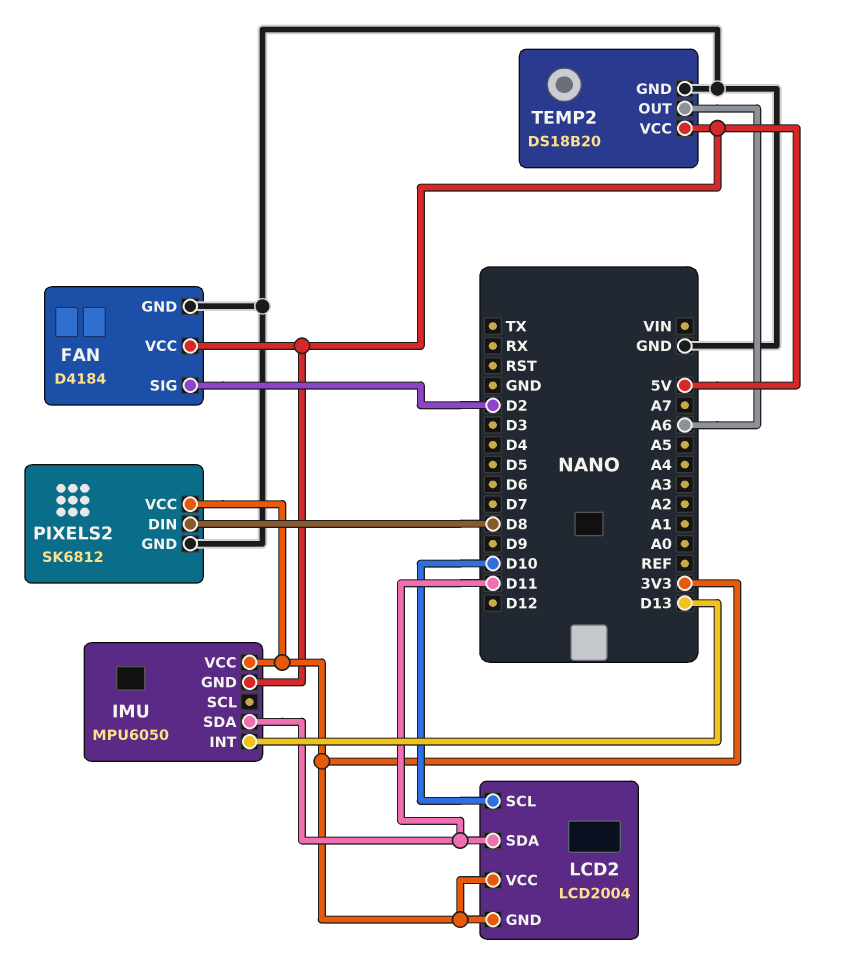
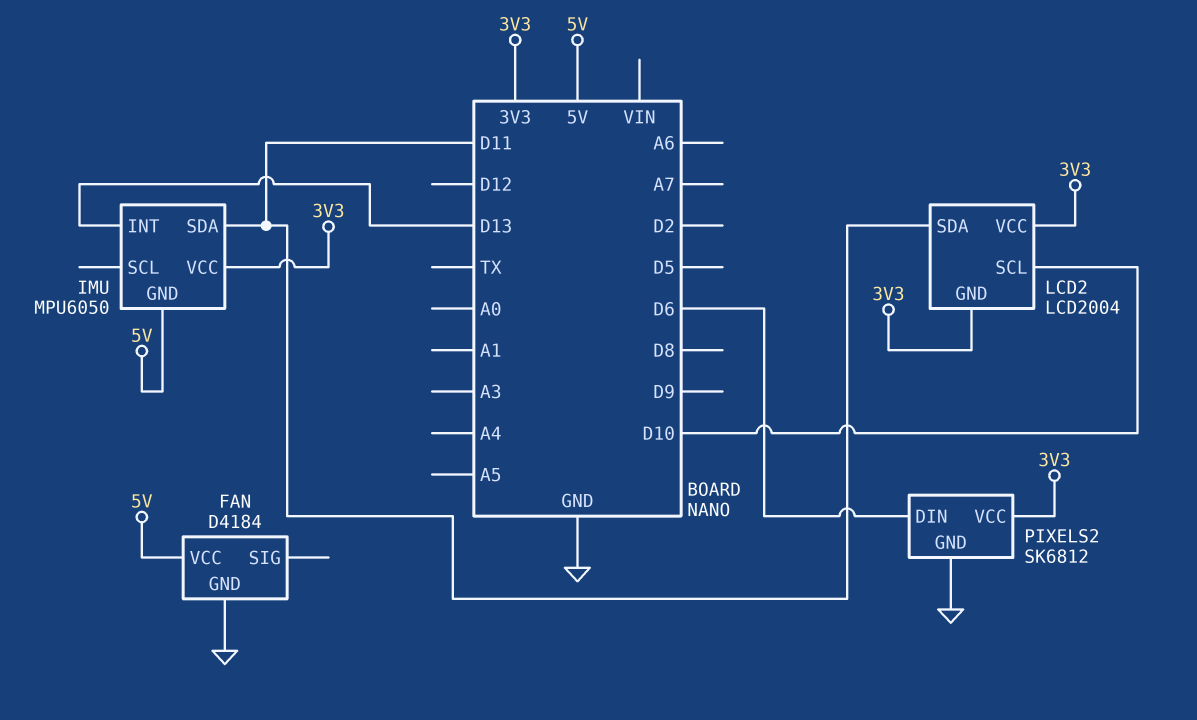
FAN pin SIG: D2 -> none
PIXELS2 pin DIN: D8 -> D6
TEMP2: DS18B20 -> none
TEMP2 pin GND: GND -> none
TEMP2 pin OUT: A6 -> none
TEMP2 pin VCC: 5V -> none

